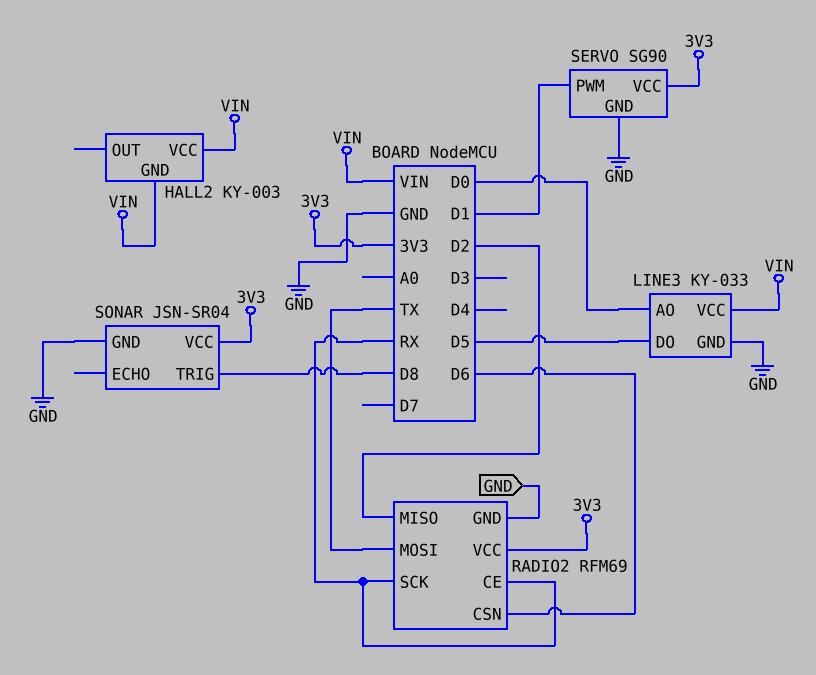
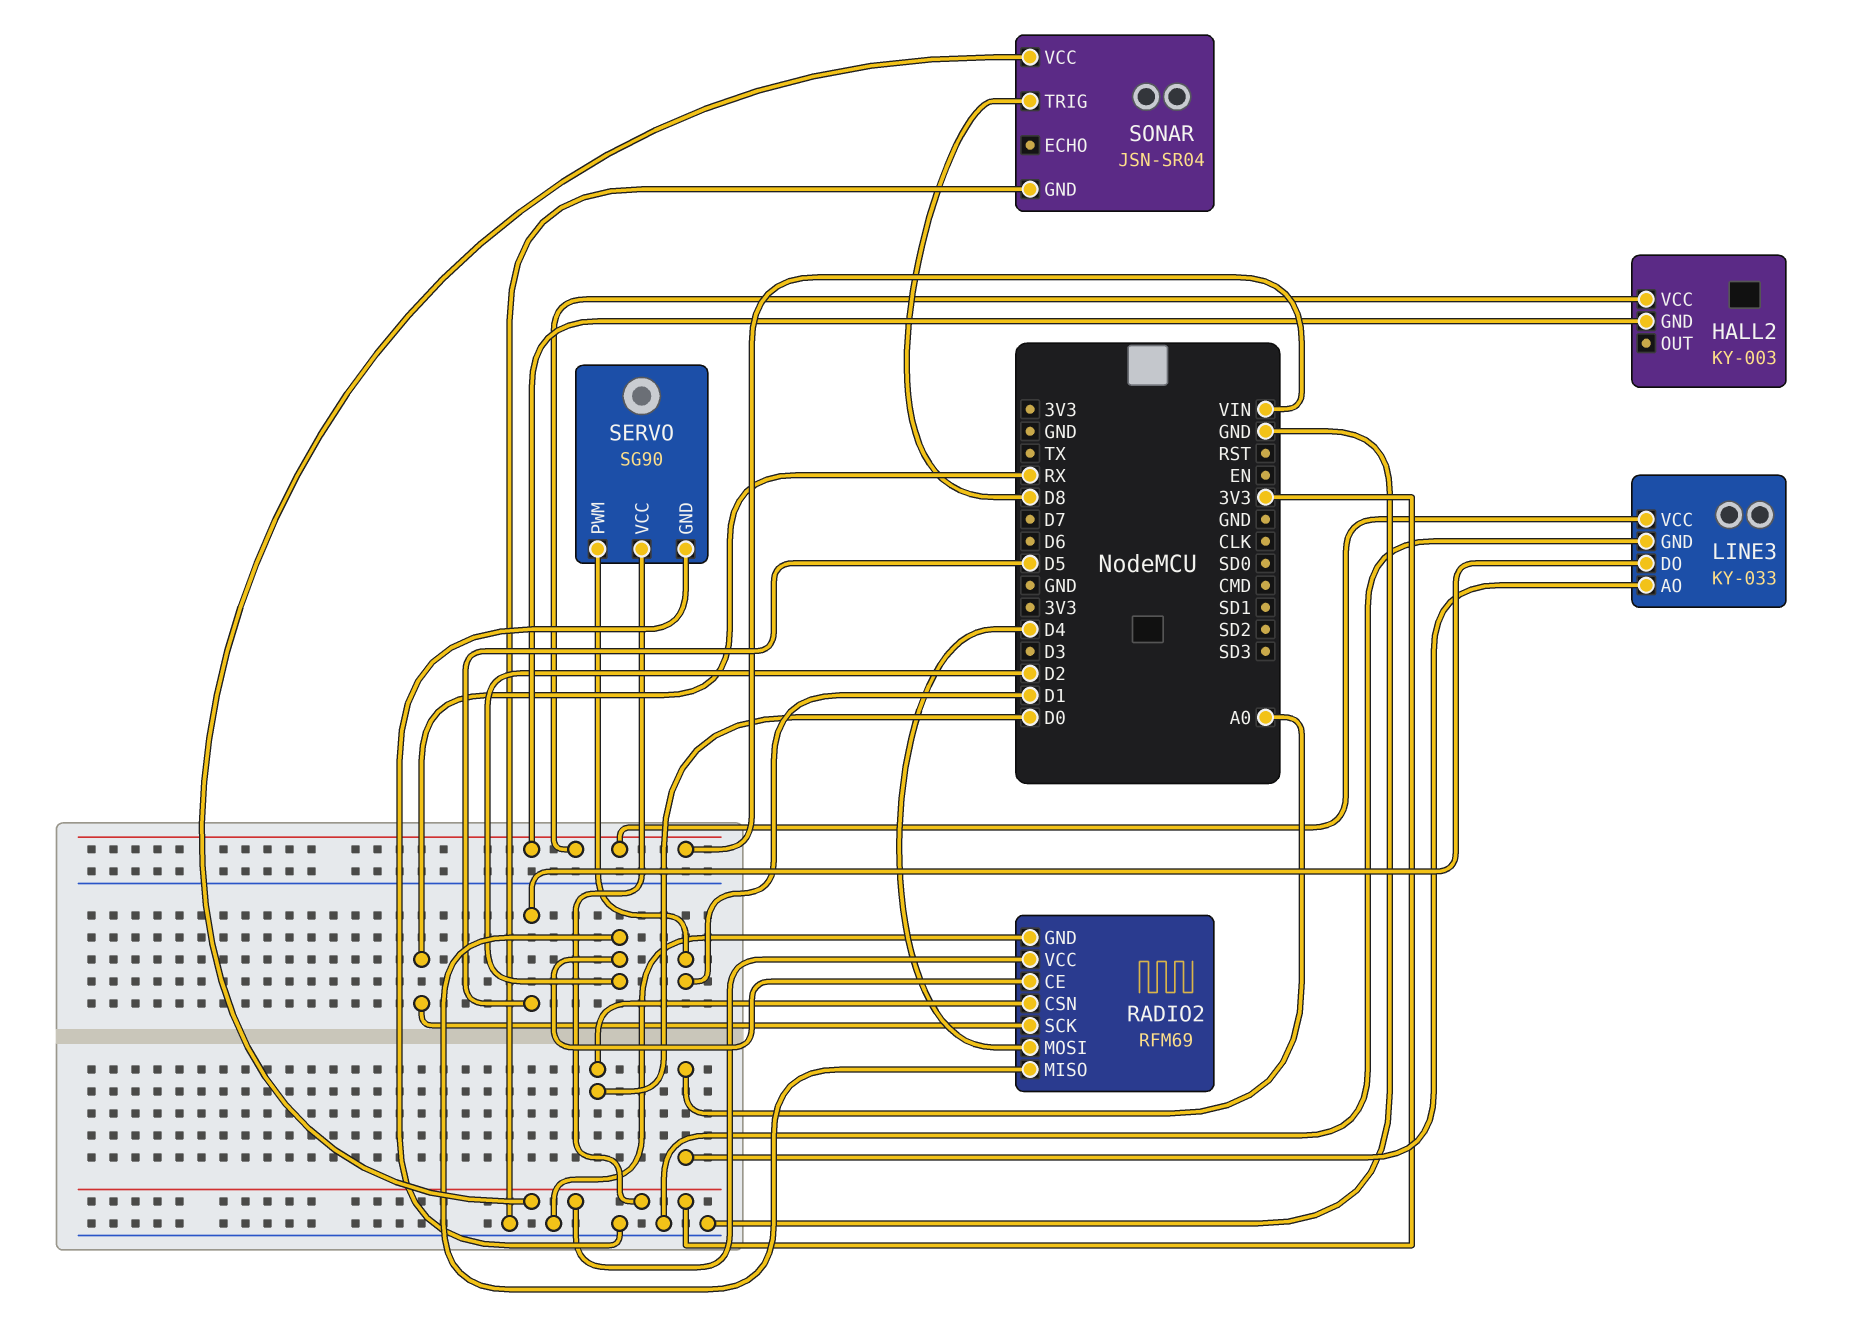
LINE3 pin AO: D0 -> A0
RADIO2 pin CE: RX -> D2
RADIO2 pin CSN: D6 -> D0
RADIO2 pin MOSI: TX -> D4

